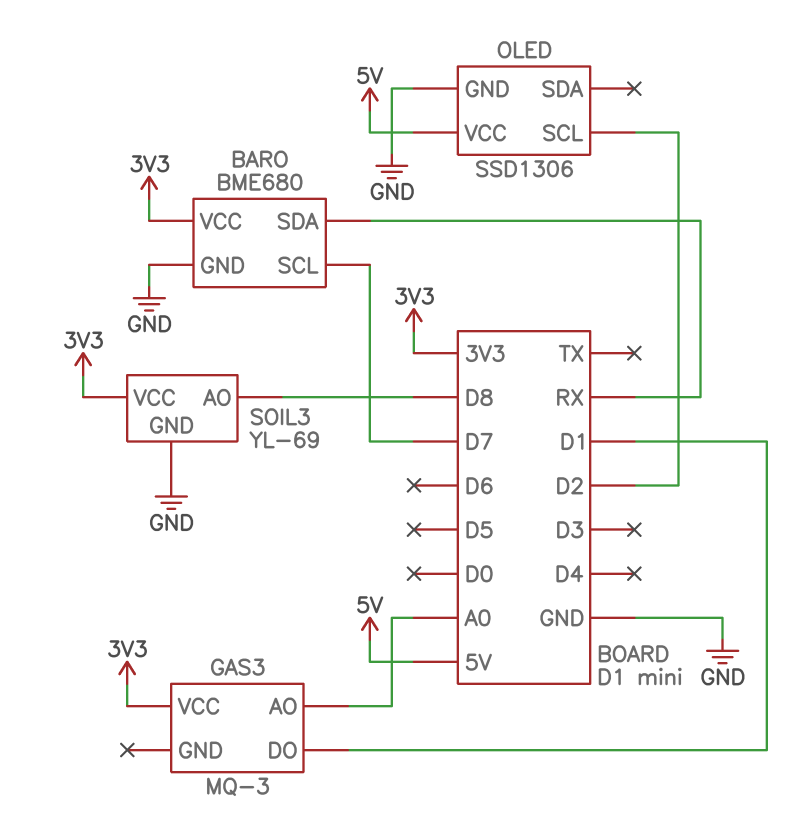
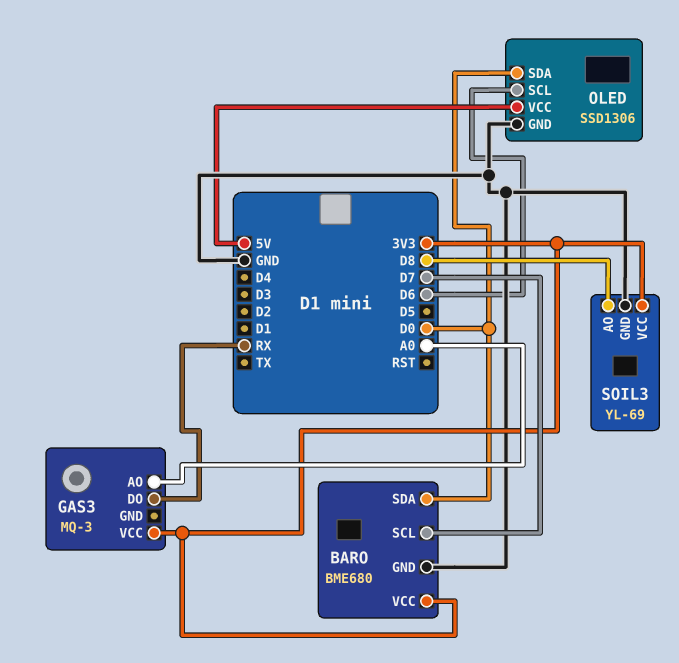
BARO pin SDA: RX -> D0
GAS3 pin DO: D1 -> RX
OLED pin SCL: D2 -> D6
OLED pin SDA: none -> D0

